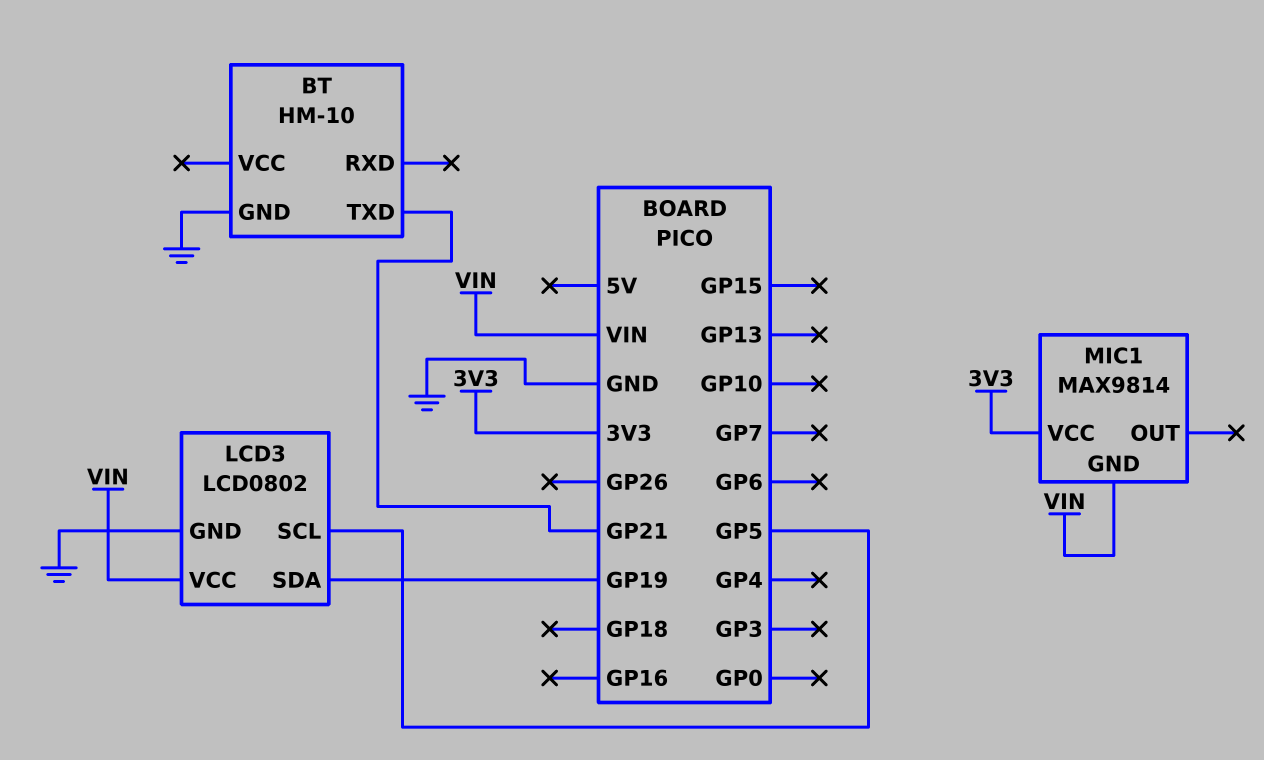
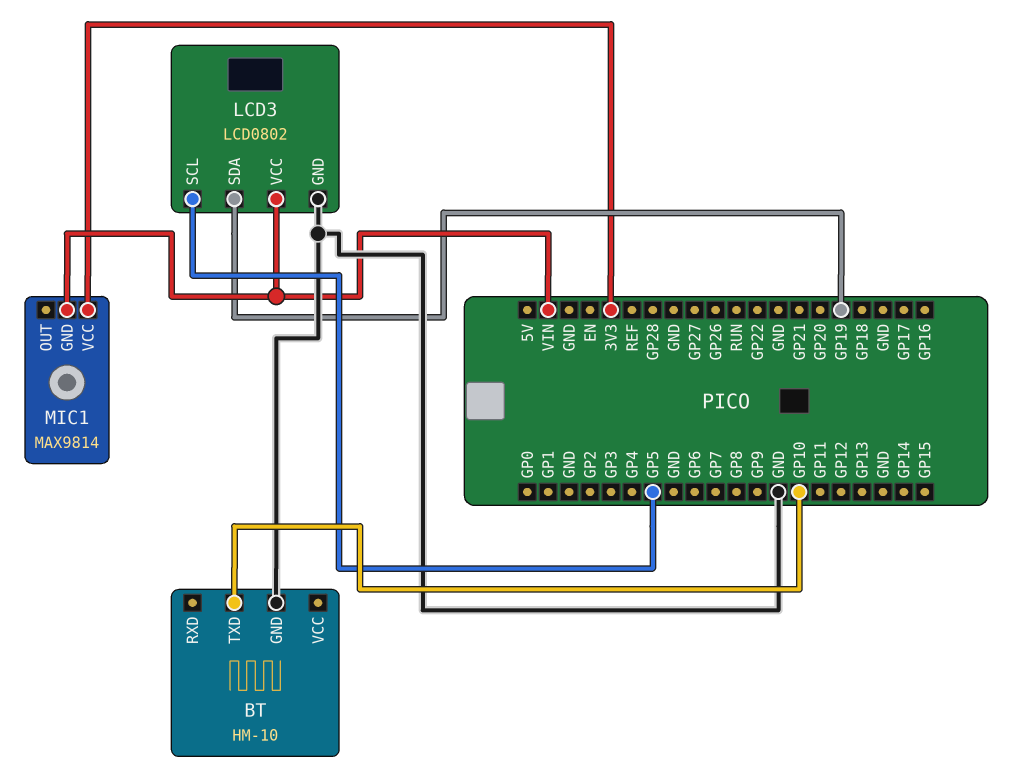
BT pin TXD: GP21 -> GP10

